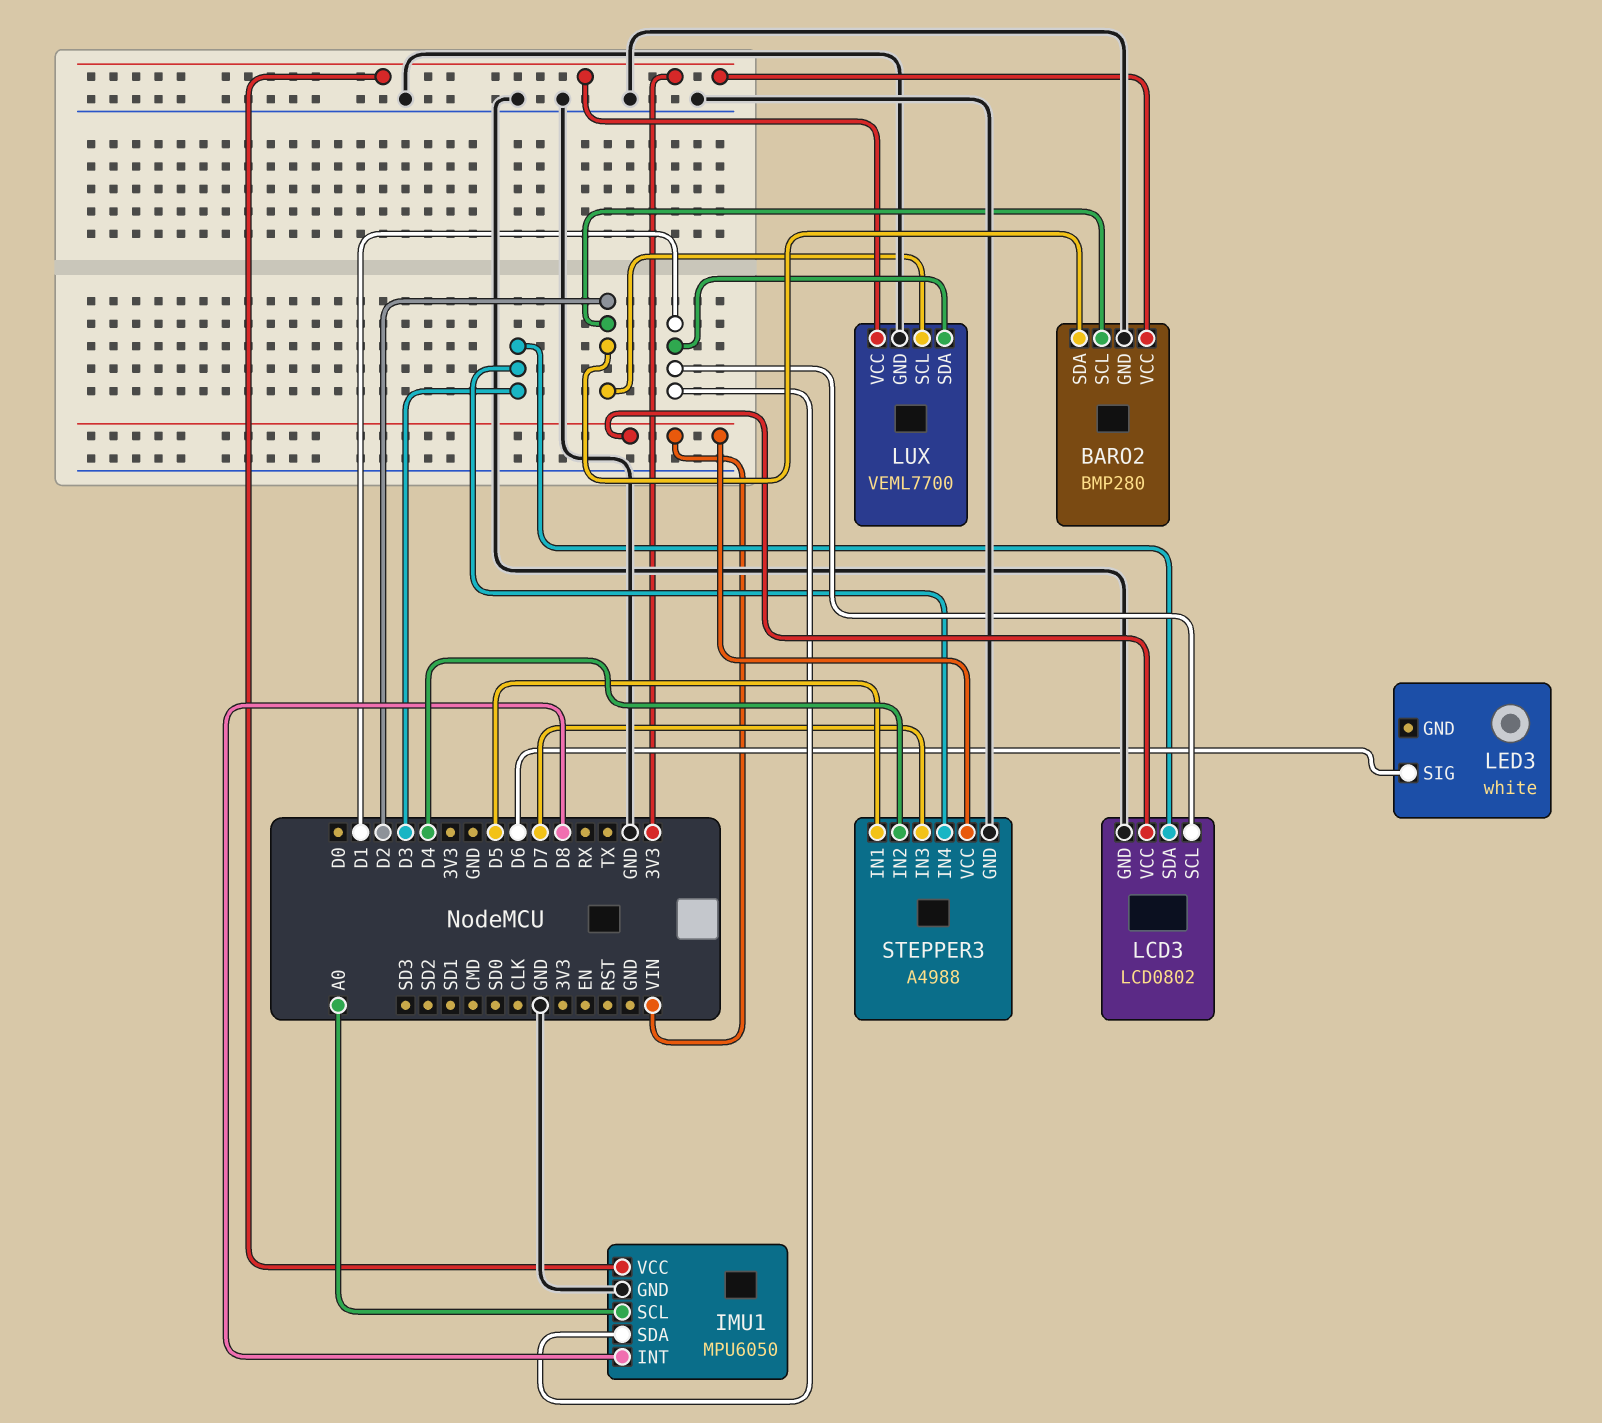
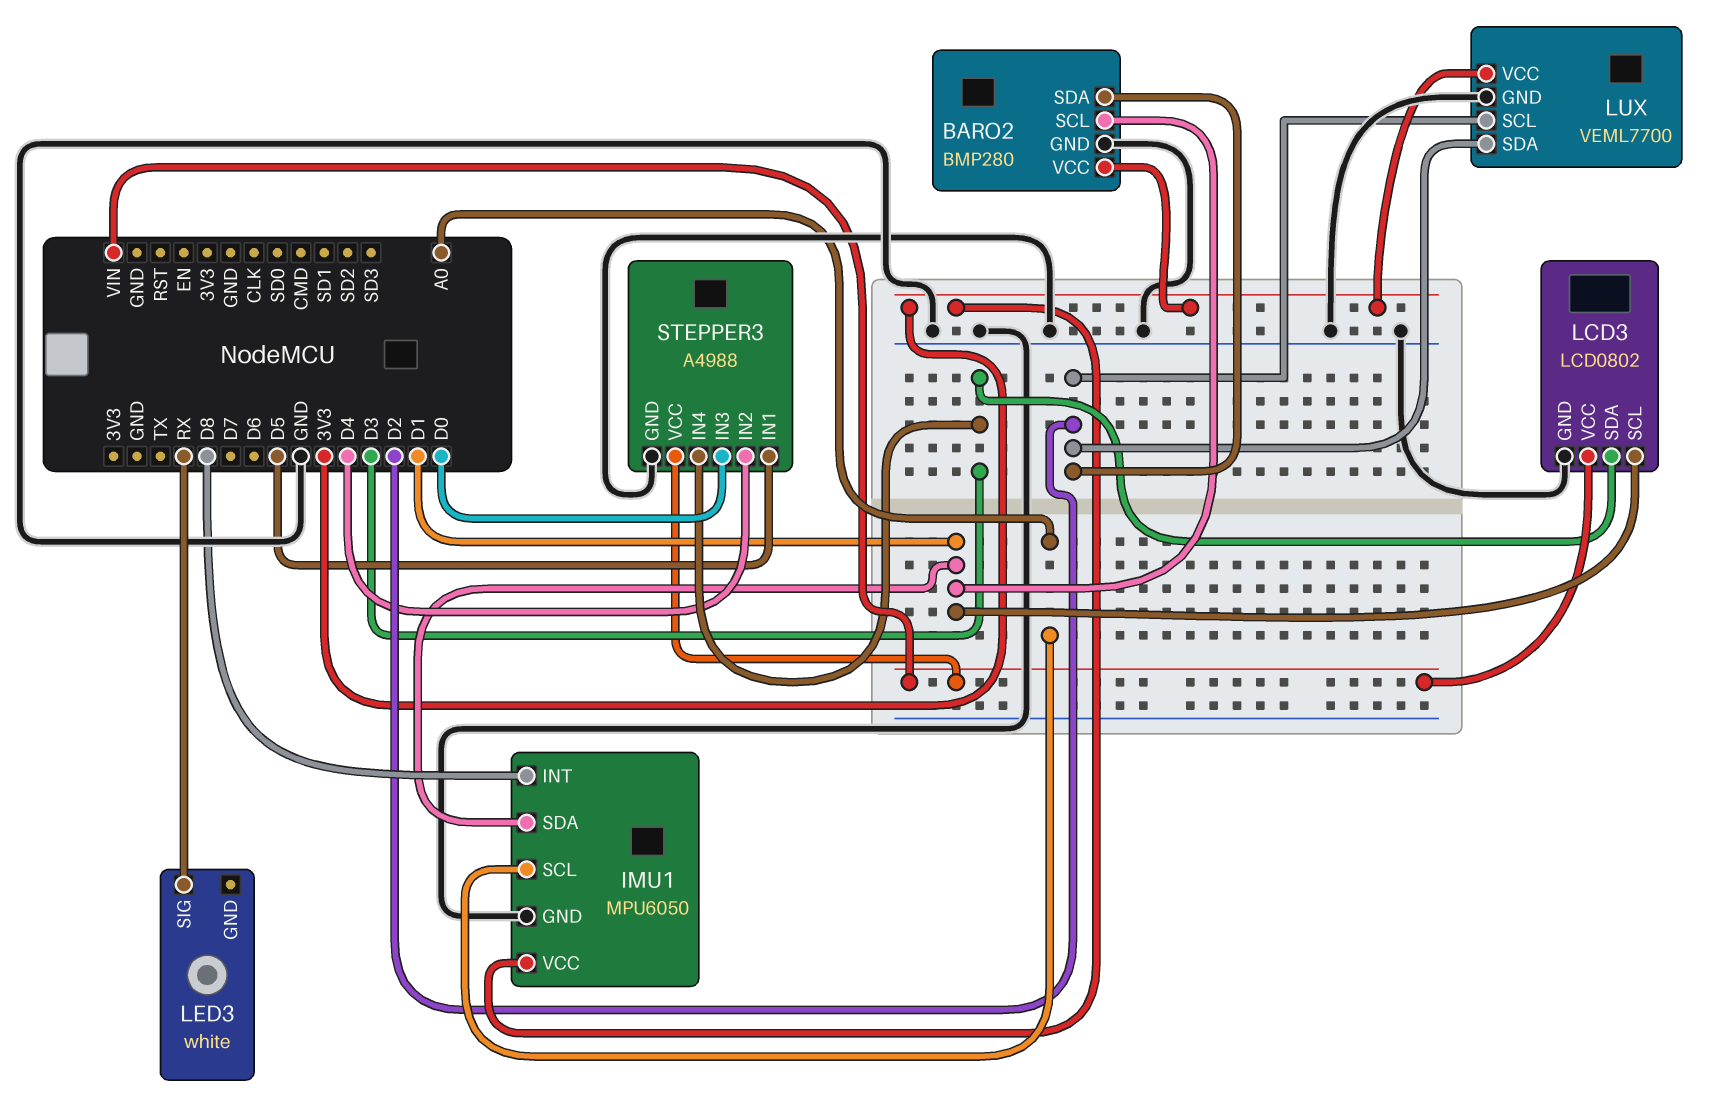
BARO2 pin SCL: D2 -> D1
LED3 pin SIG: D6 -> RX
LUX pin SDA: D1 -> D2
STEPPER3 pin IN3: D7 -> D0

